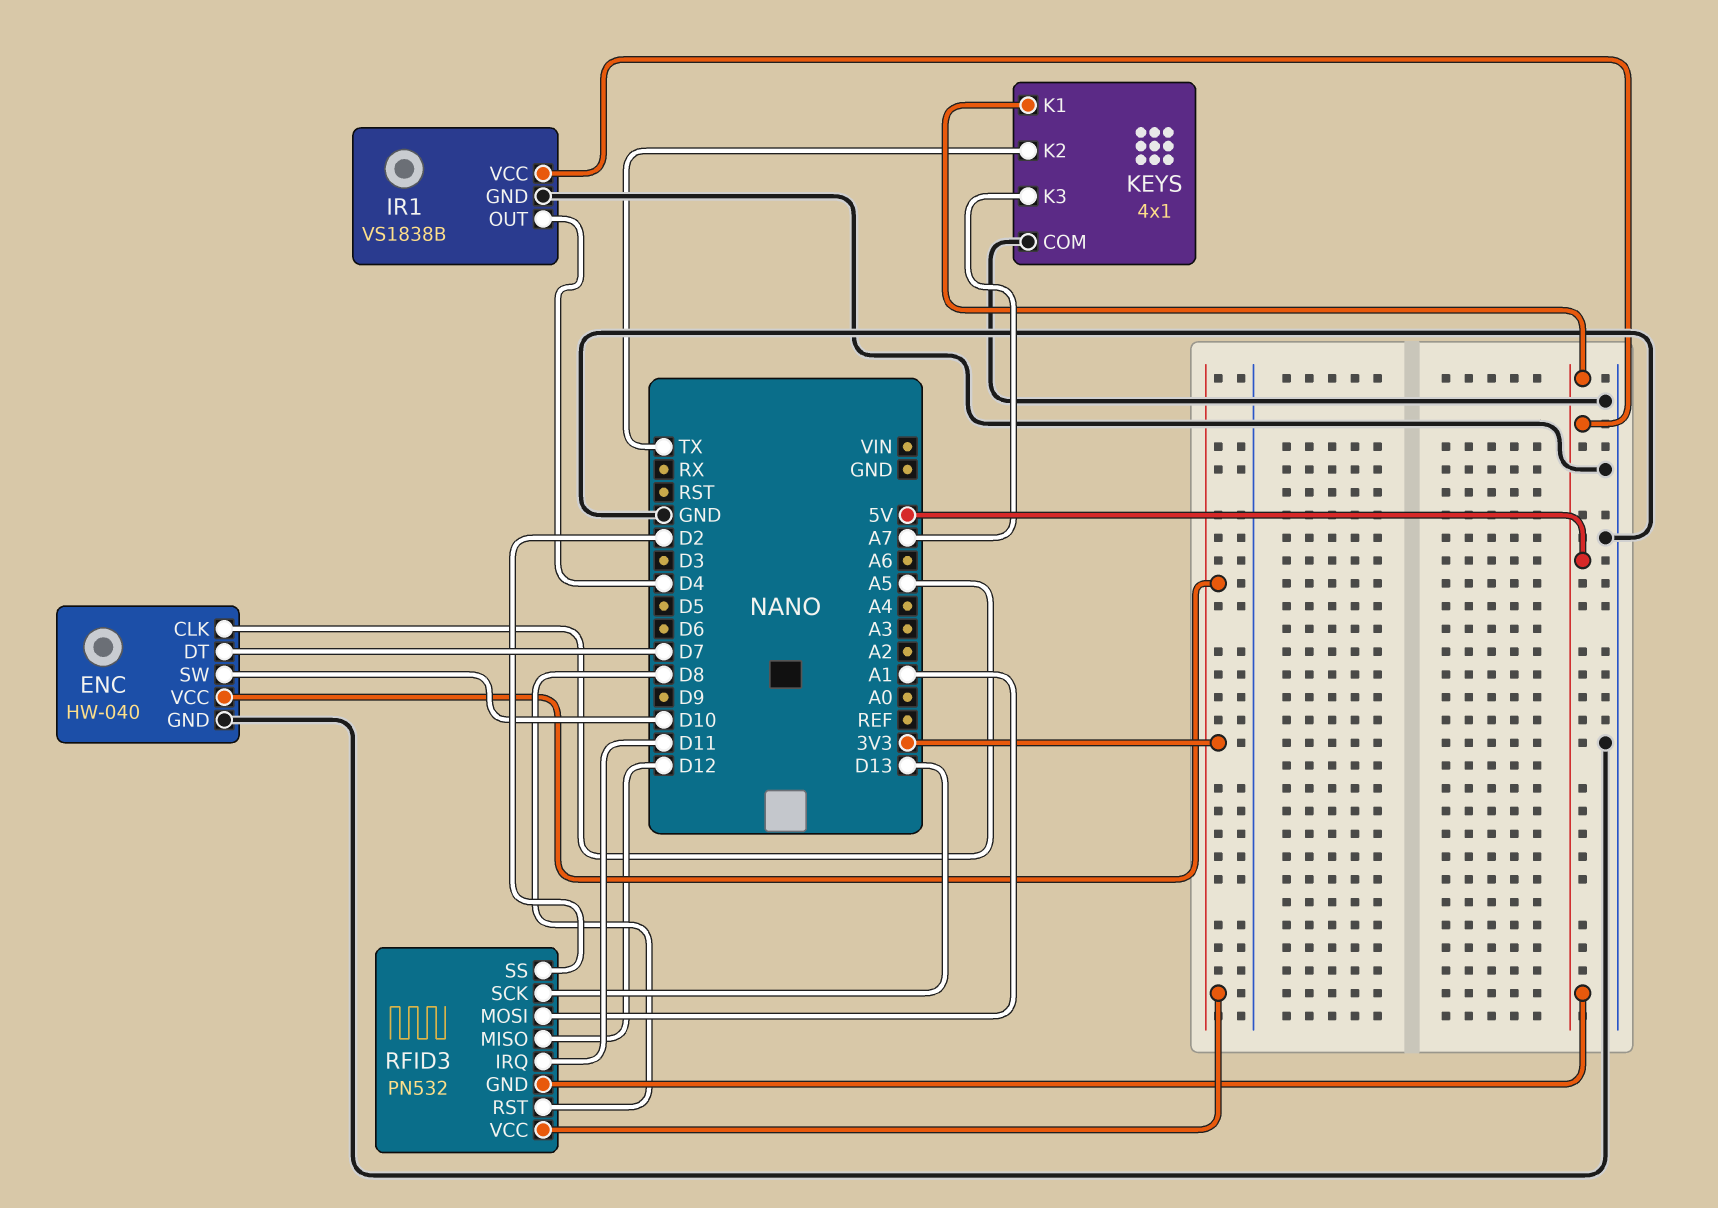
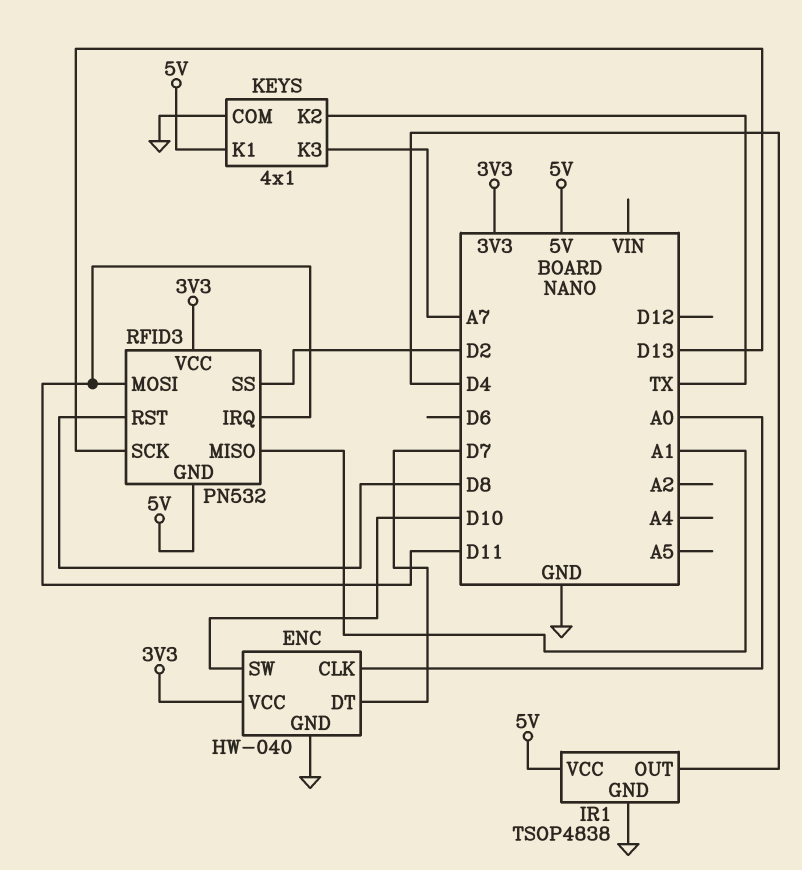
ENC pin CLK: A5 -> A0
IR1: VS1838B -> TSOP4838
RFID3 pin MISO: D12 -> A1
RFID3 pin MOSI: A1 -> D11

